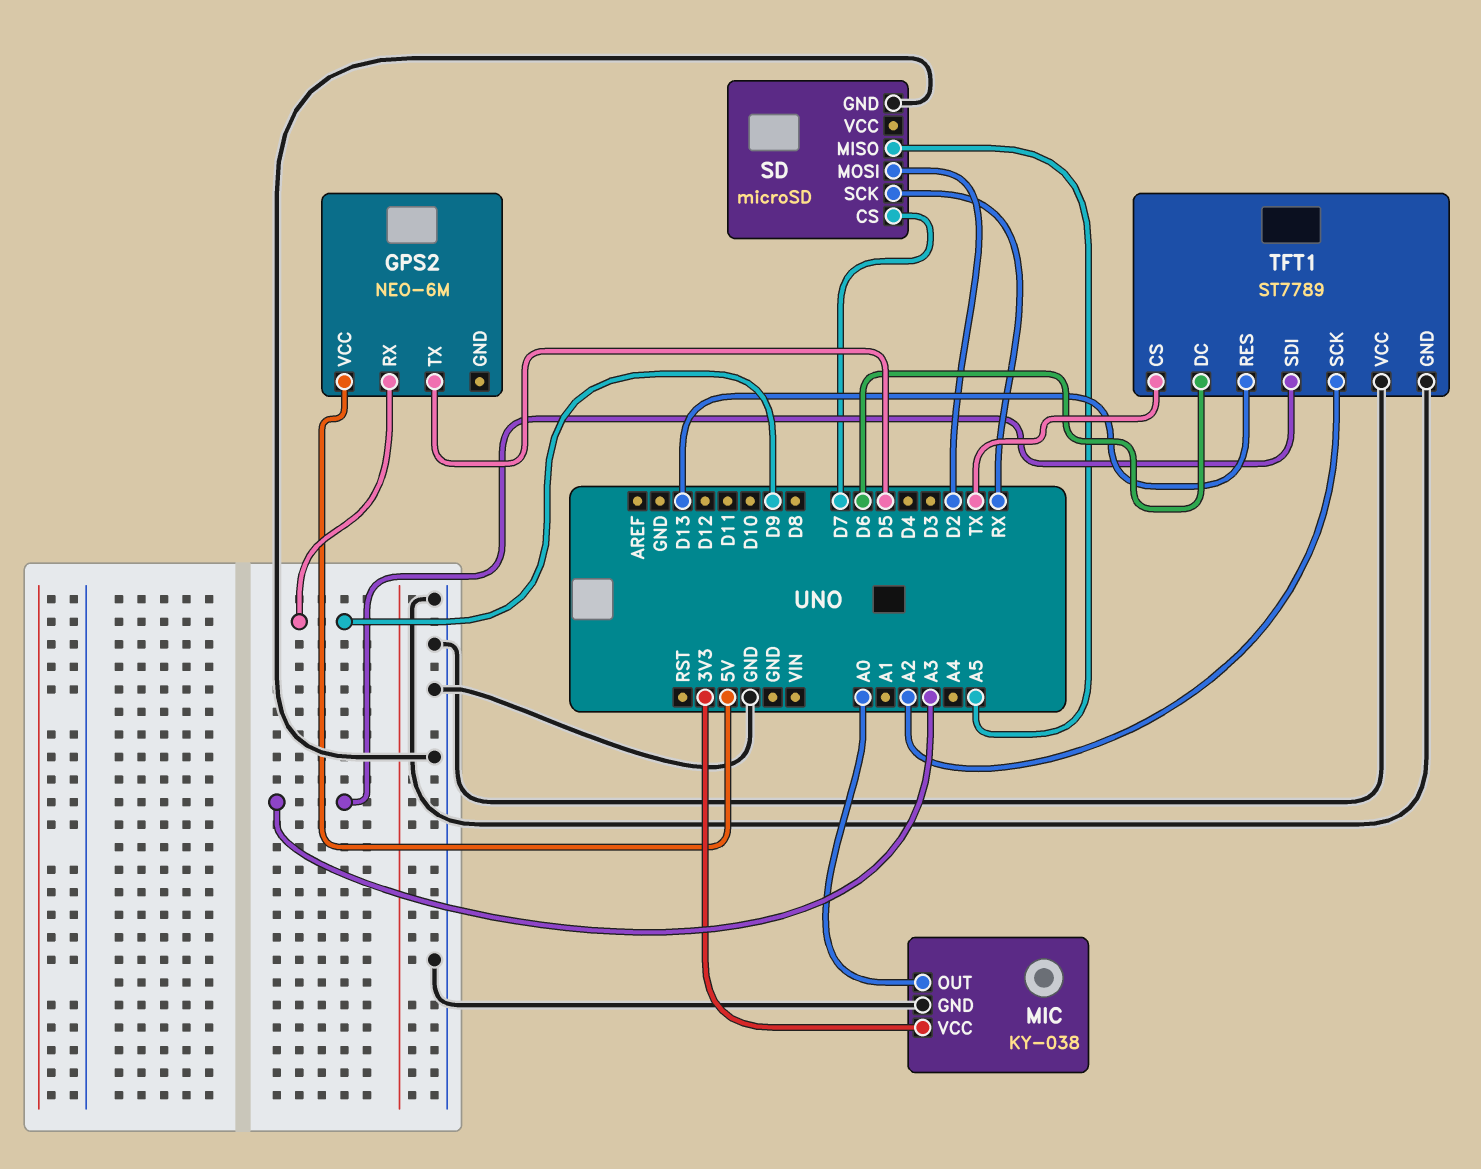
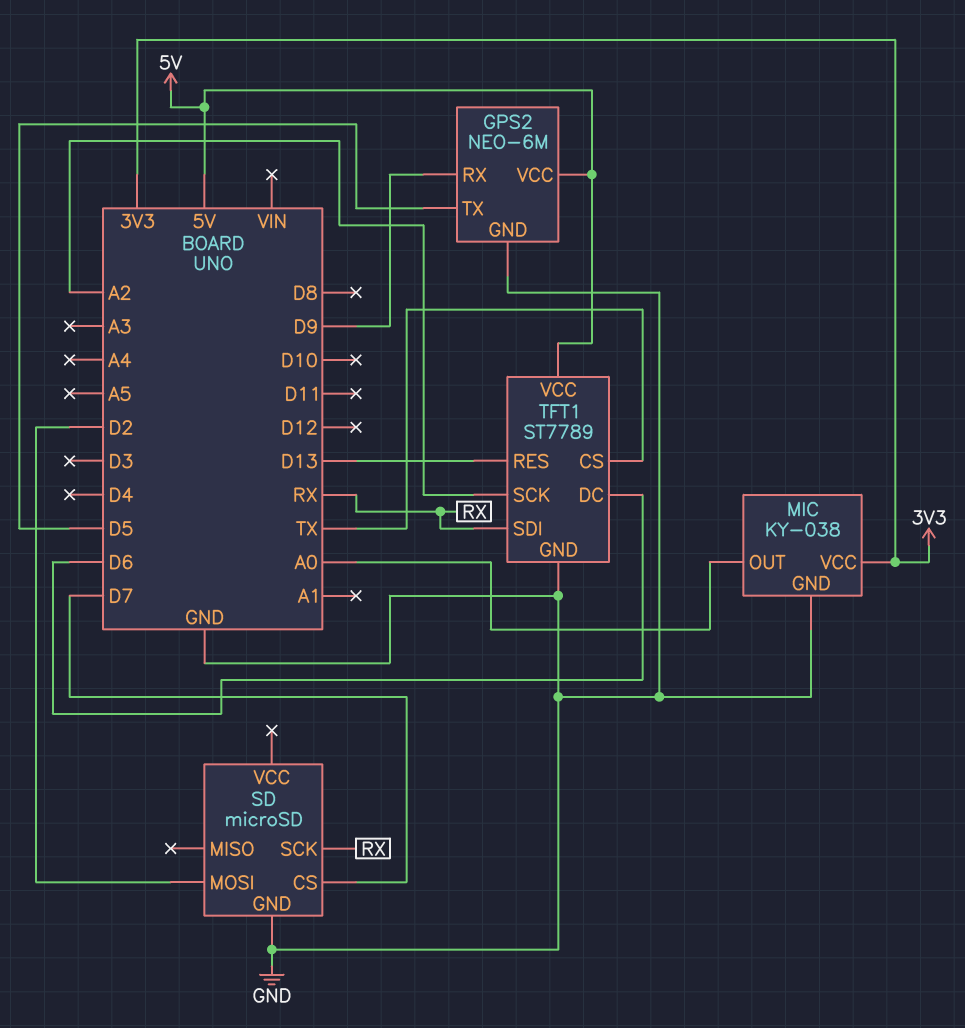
GPS2 pin GND: none -> GND
SD pin MISO: A5 -> none
TFT1 pin SDI: A3 -> RX
TFT1 pin VCC: GND -> 5V

